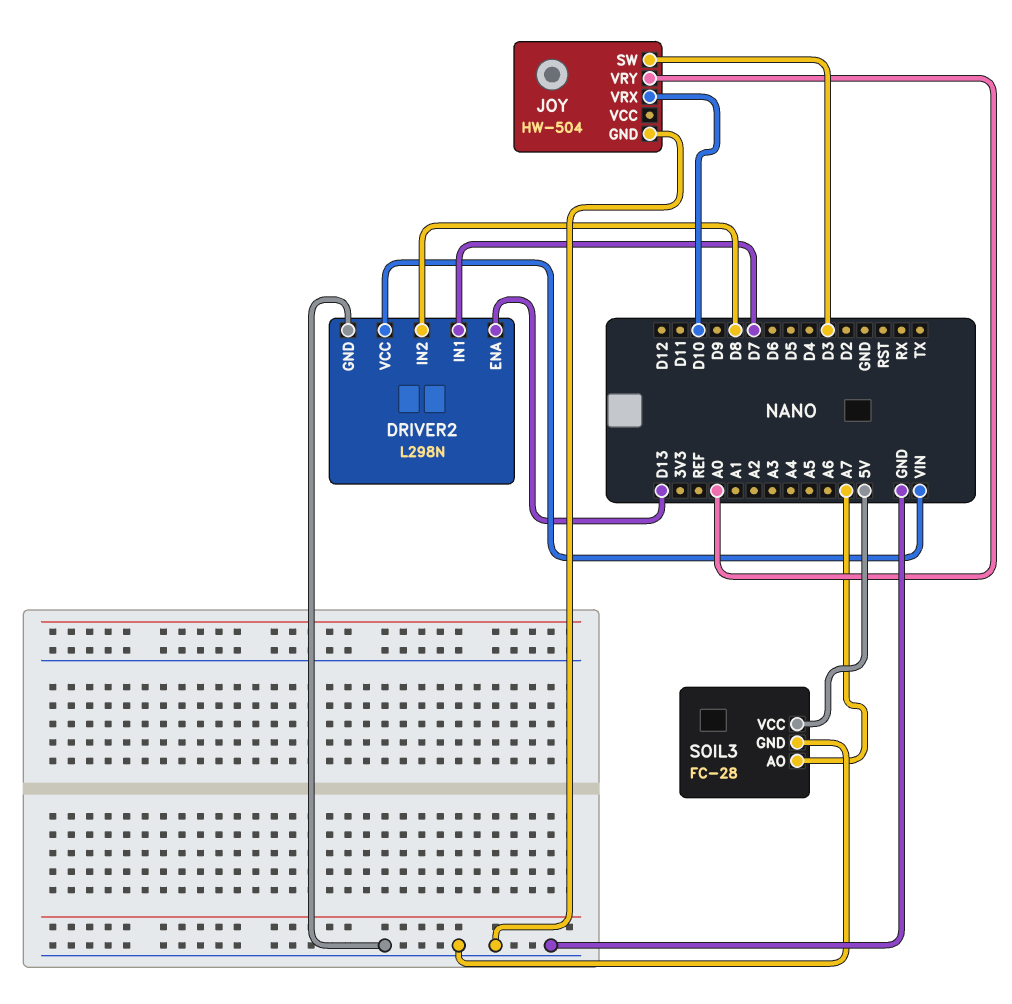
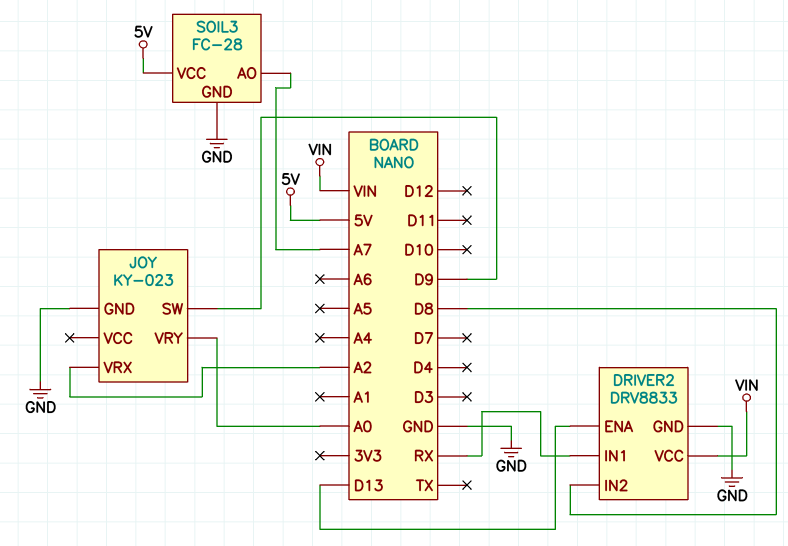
DRIVER2: L298N -> DRV8833
DRIVER2 pin IN1: D7 -> RX
JOY: HW-504 -> KY-023
JOY pin SW: D3 -> D9
JOY pin VRX: D10 -> A2

